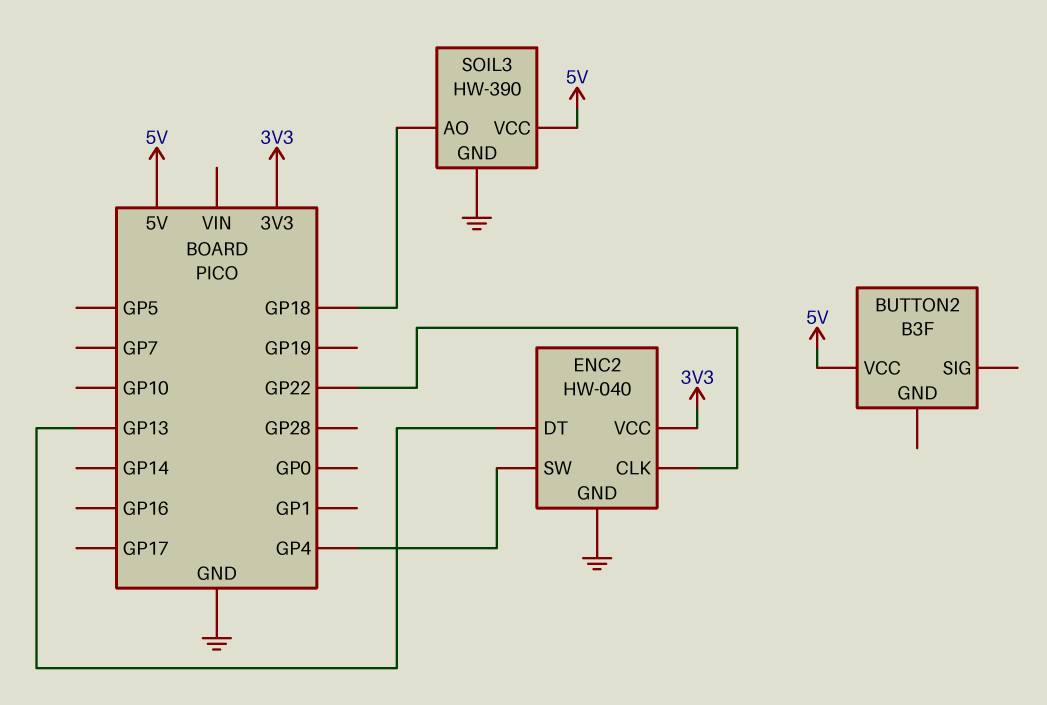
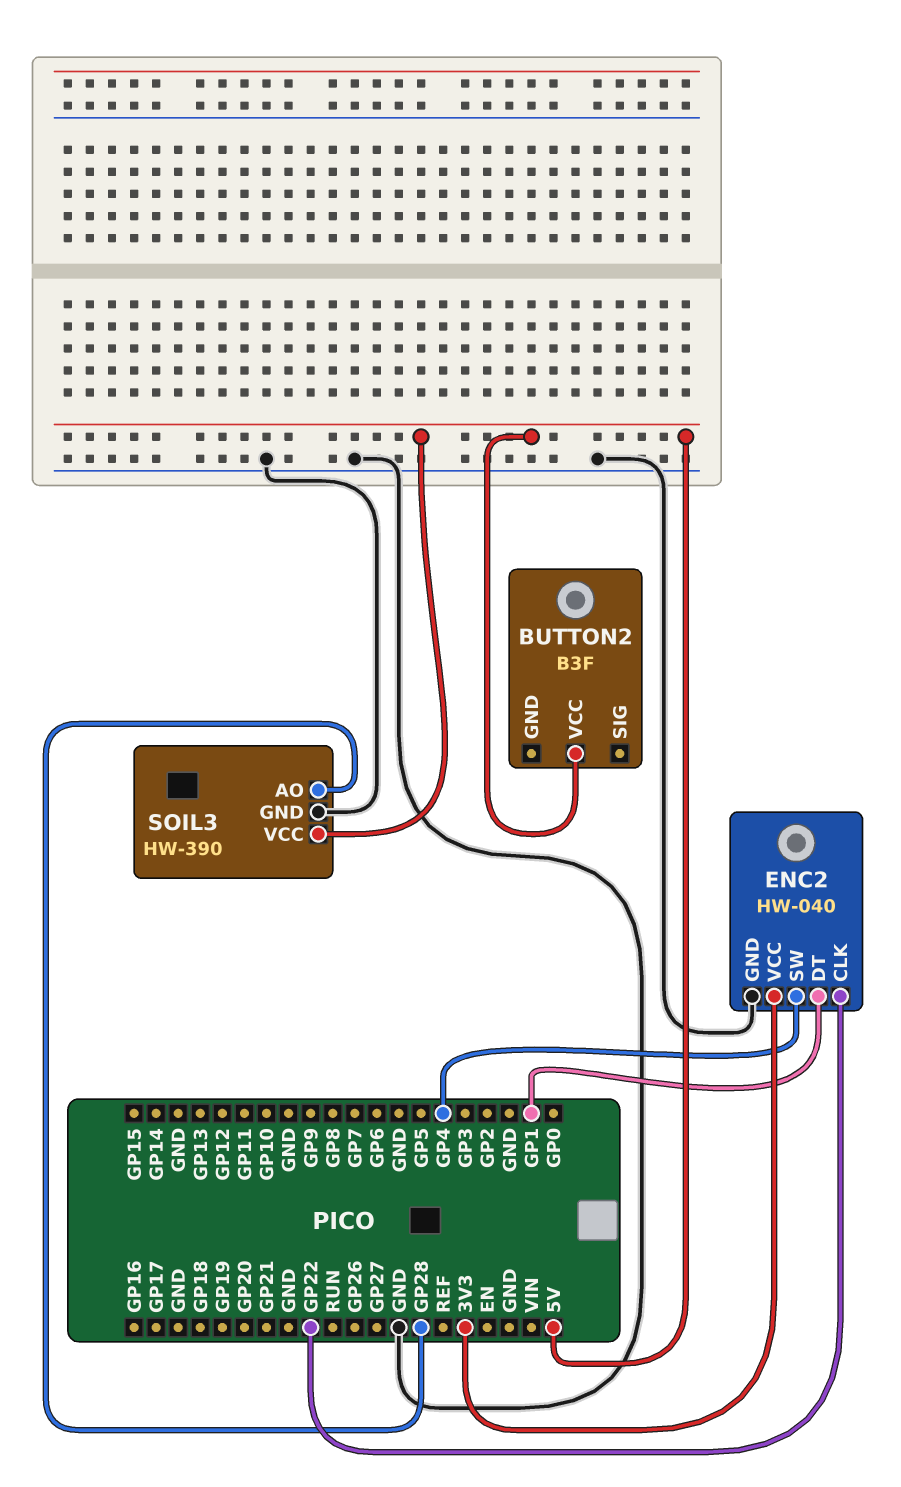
ENC2 pin DT: GP13 -> GP1
SOIL3 pin AO: GP18 -> GP28

